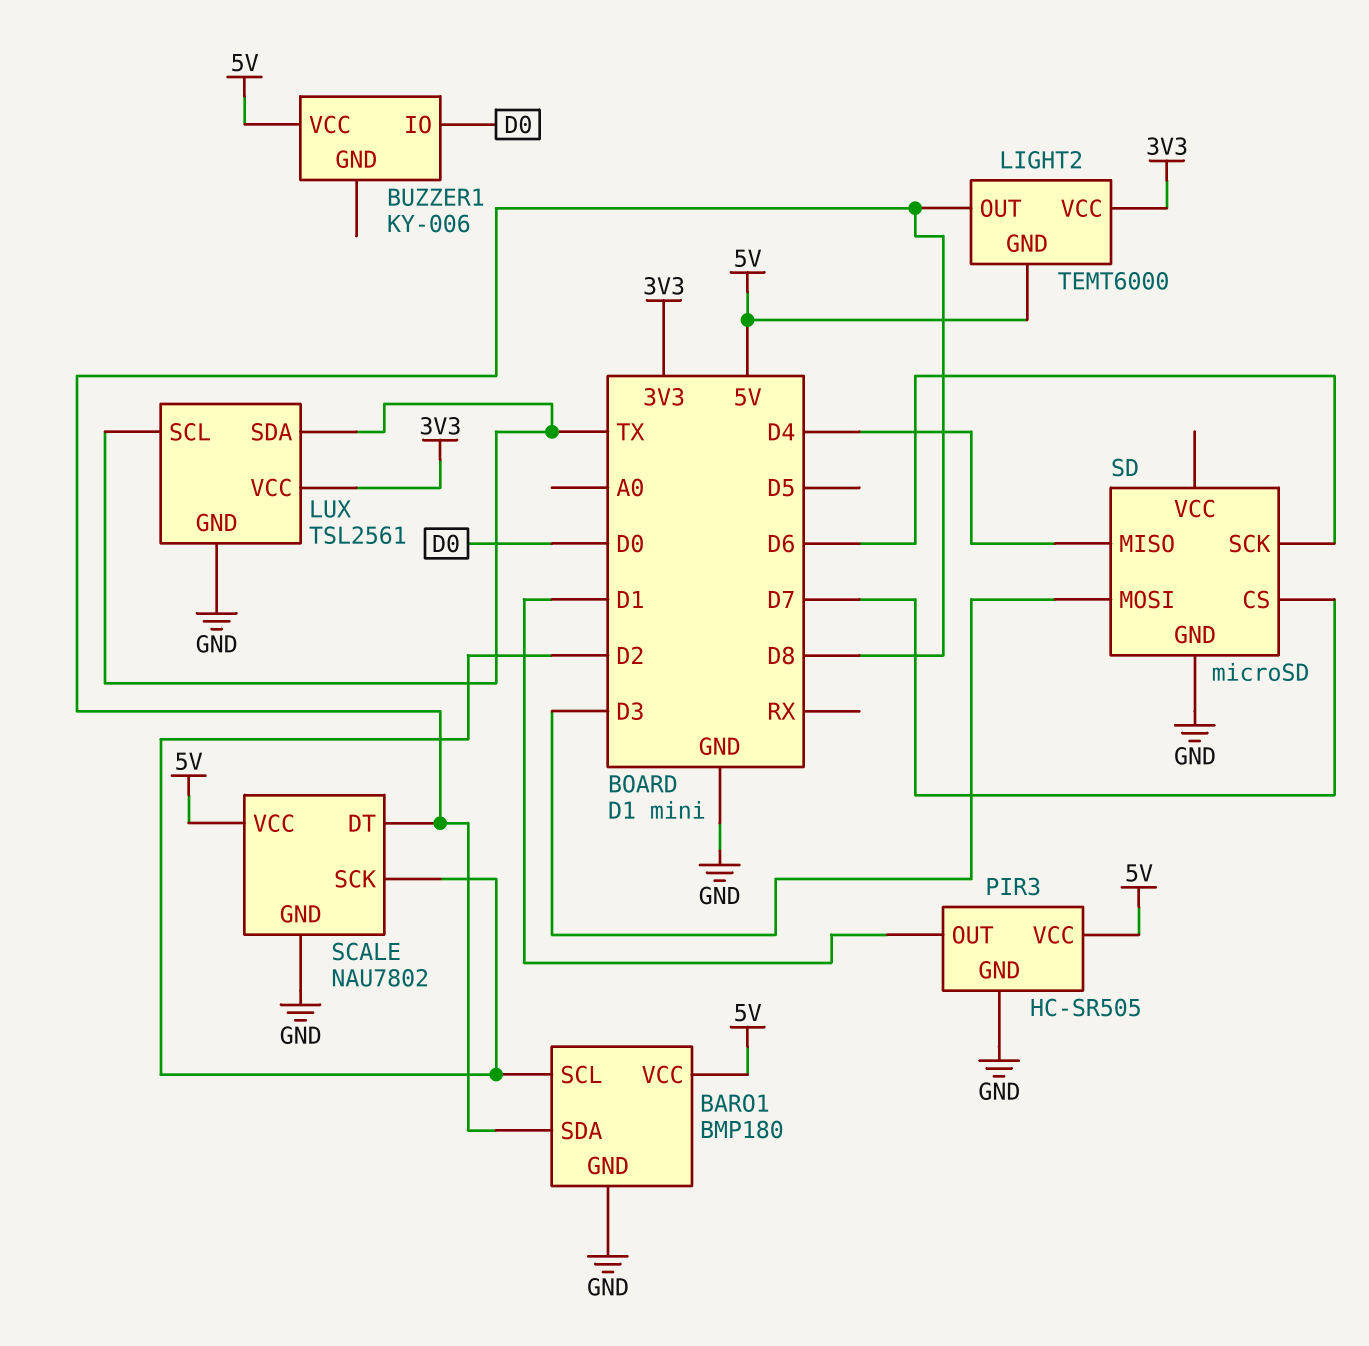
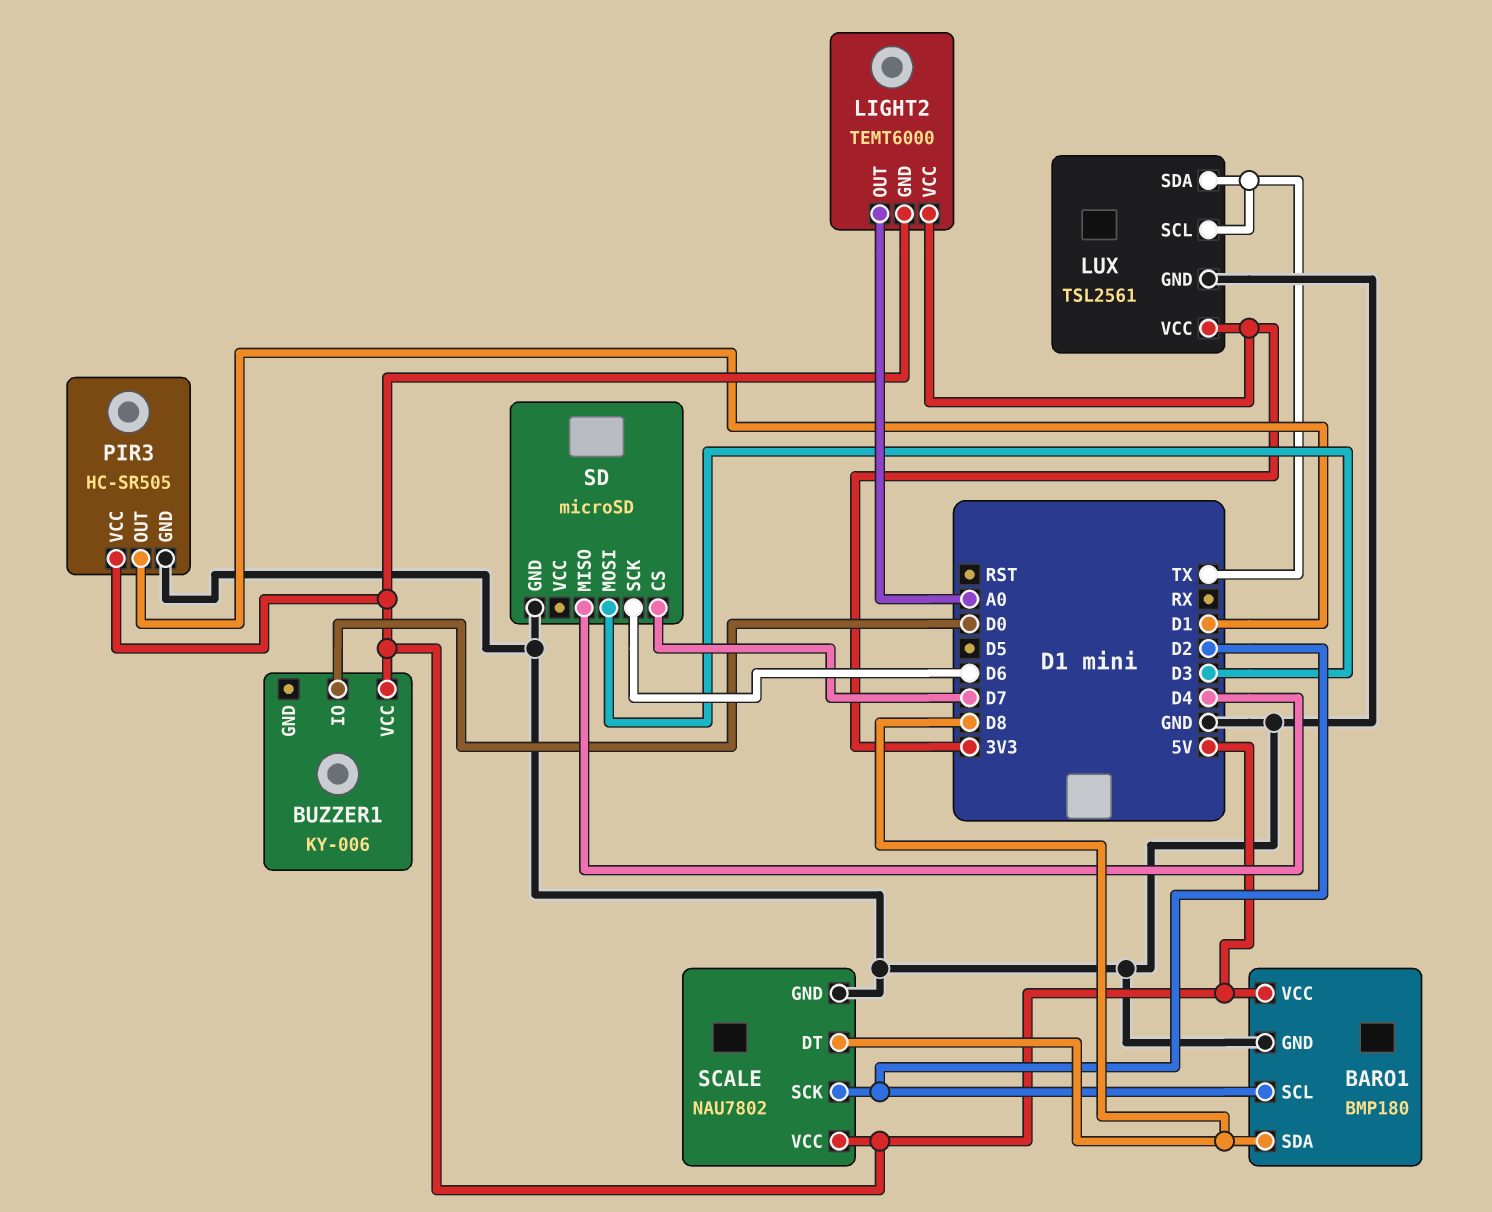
LIGHT2 pin OUT: D8 -> A0

